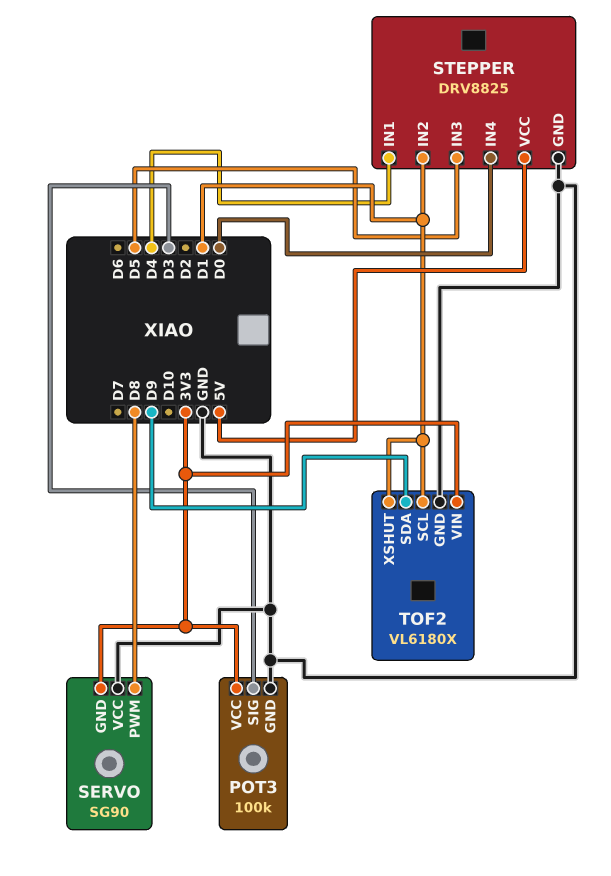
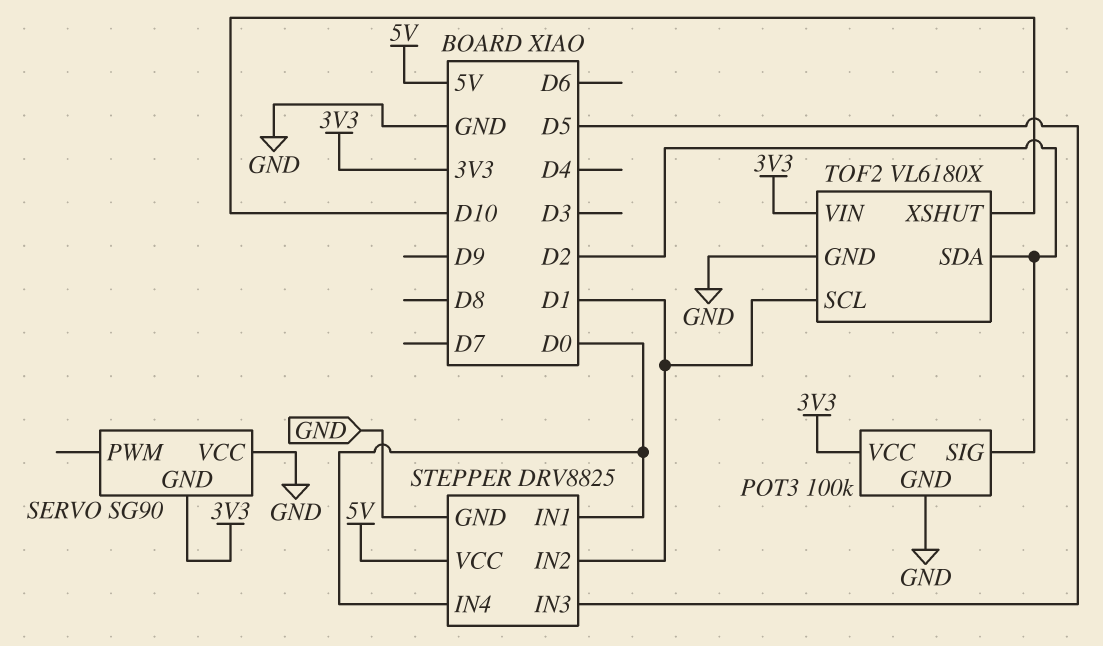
POT3 pin SIG: D3 -> D2
SERVO pin PWM: D8 -> none
STEPPER pin IN1: D4 -> D0
TOF2 pin SDA: D9 -> D2
TOF2 pin XSHUT: D1 -> D10

